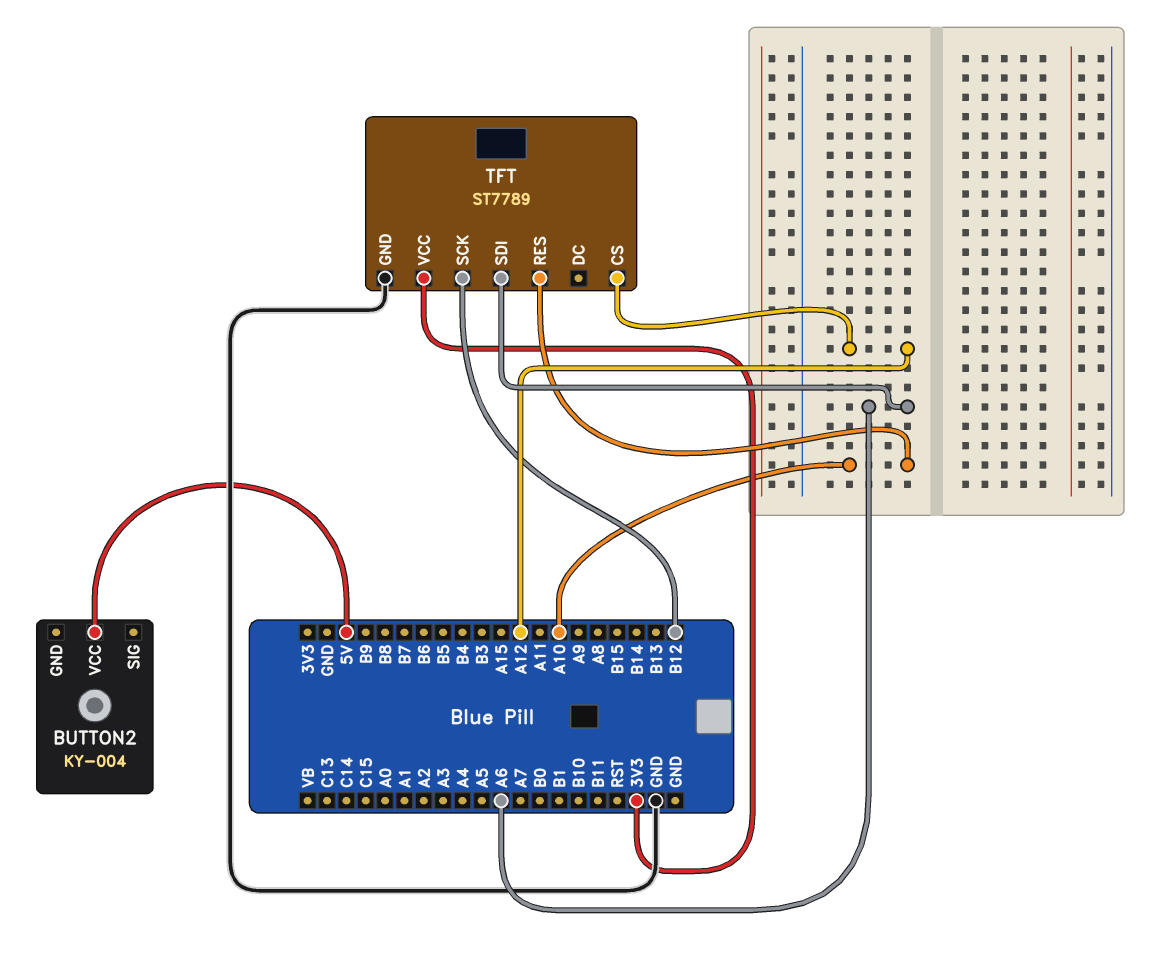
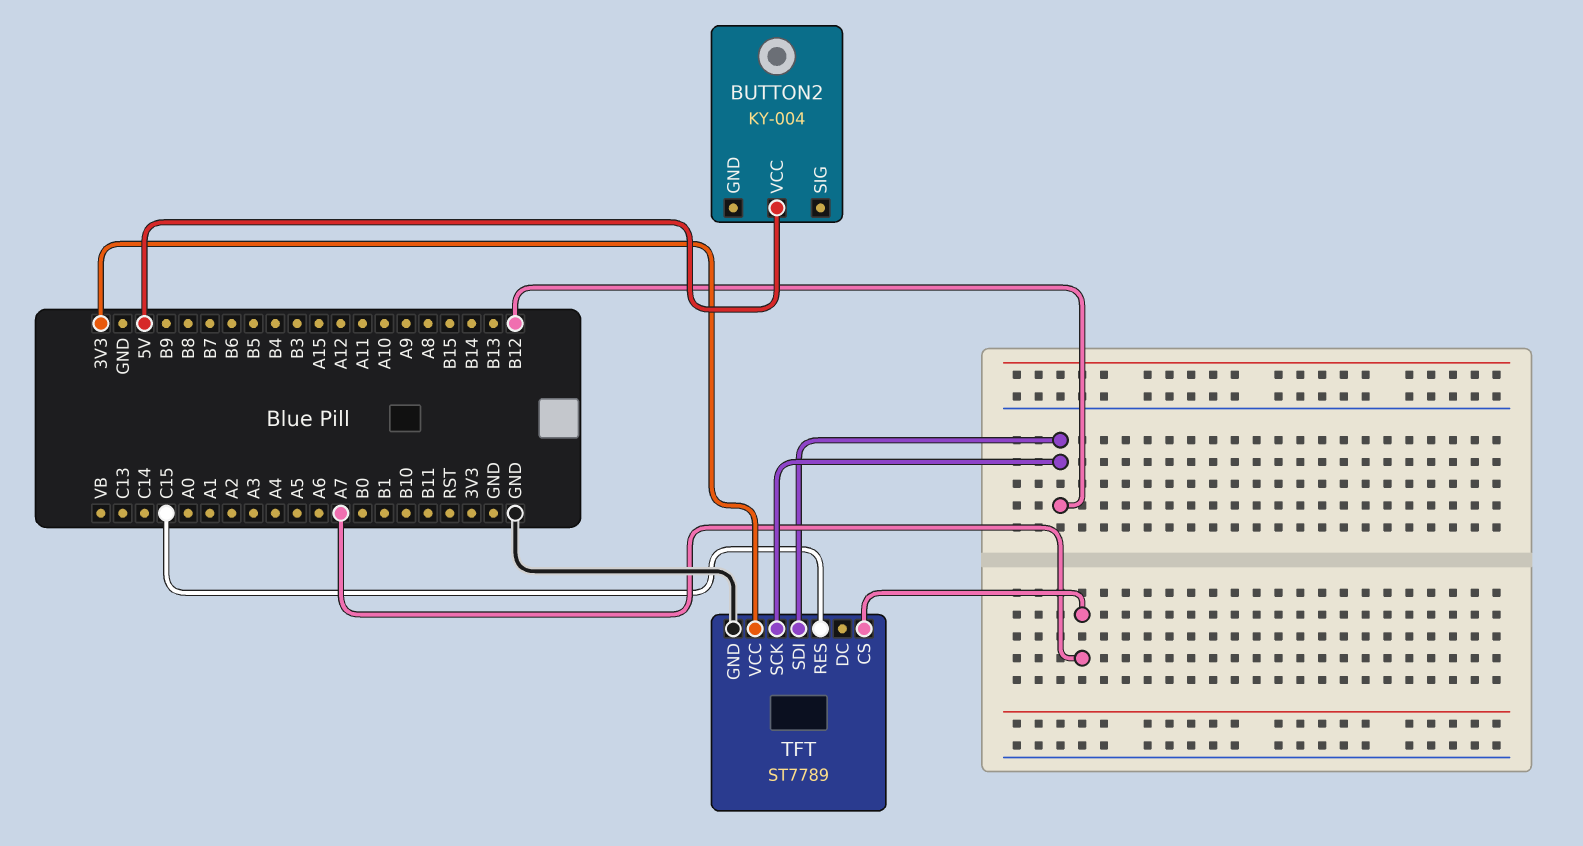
TFT pin CS: A12 -> A7
TFT pin RES: A10 -> C15
TFT pin SDI: A6 -> B12

